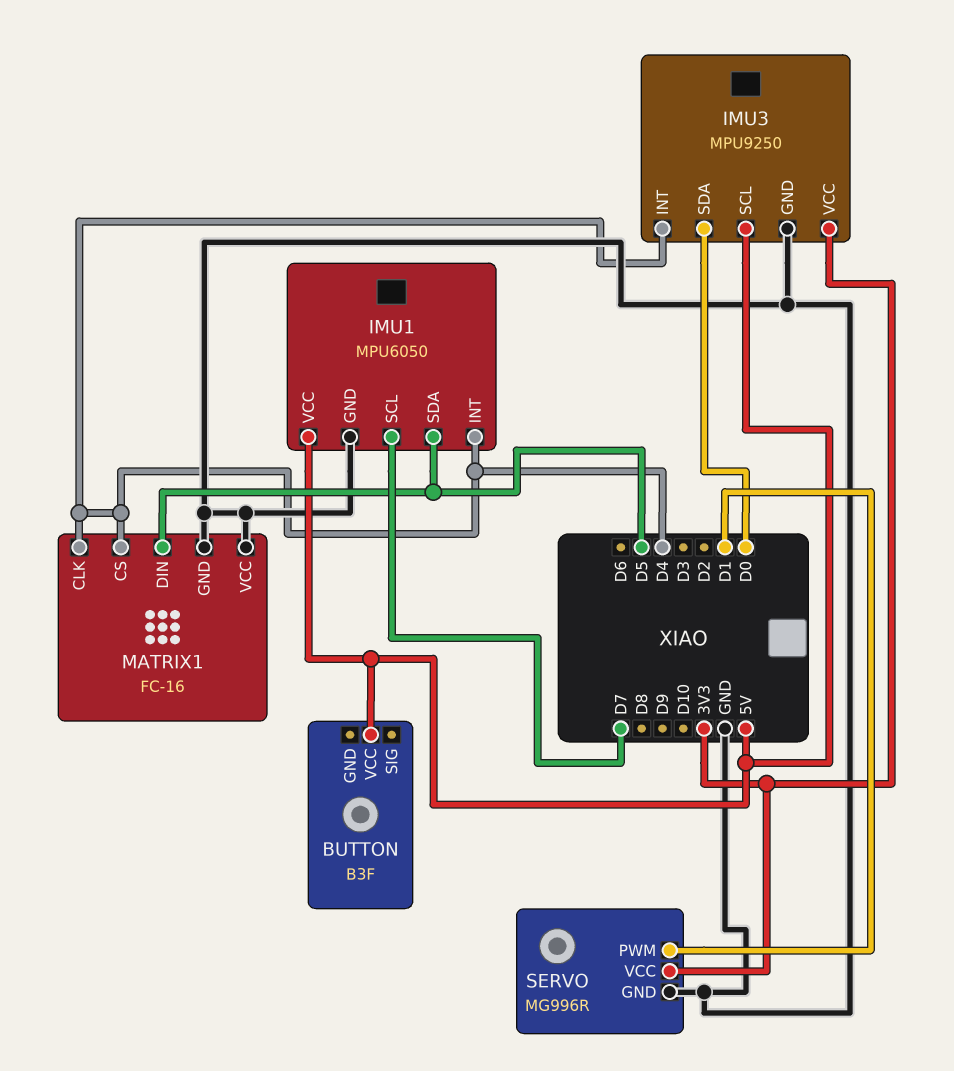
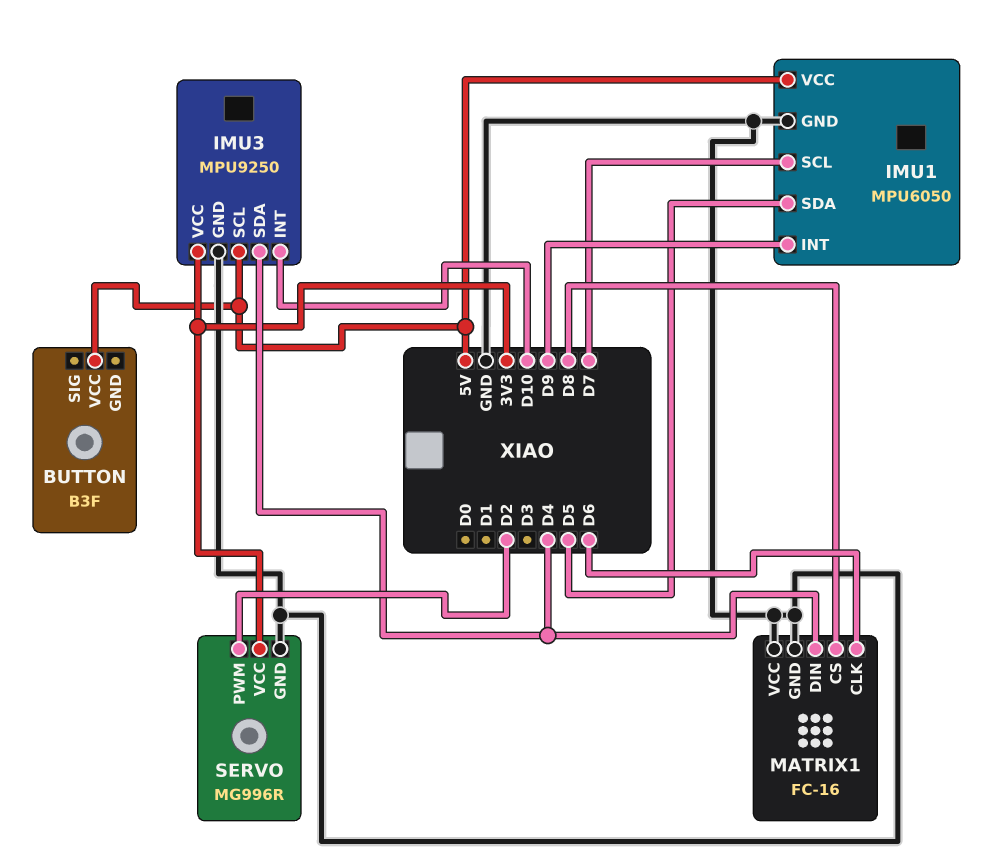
IMU1 pin INT: D4 -> D9
IMU3 pin INT: D4 -> D10
IMU3 pin SDA: D0 -> D4
MATRIX1 pin CLK: D4 -> D6
MATRIX1 pin CS: D4 -> D8
MATRIX1 pin DIN: D5 -> D4
SERVO pin PWM: D1 -> D2

